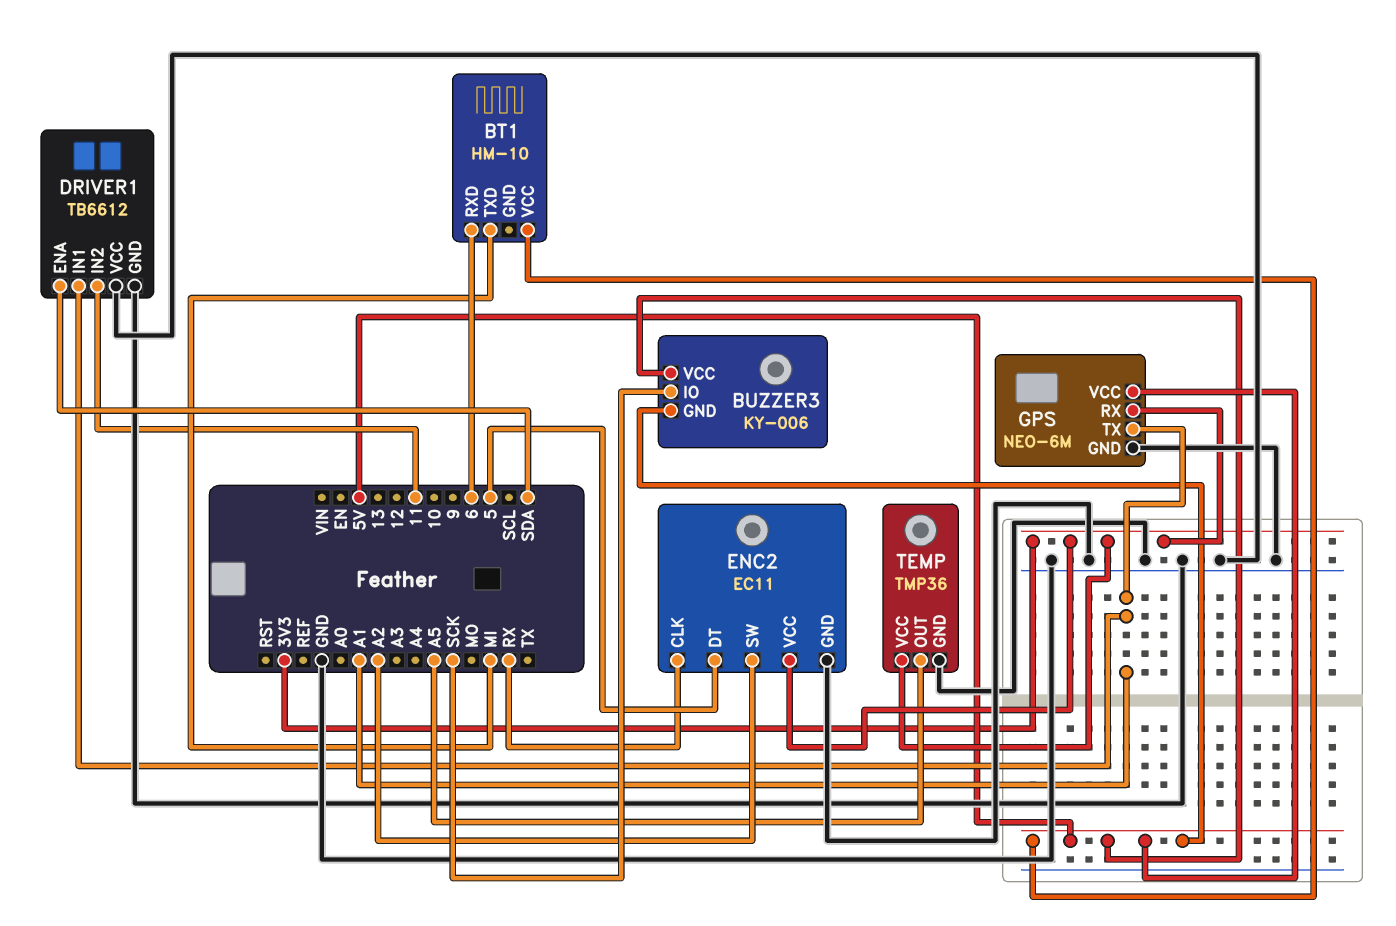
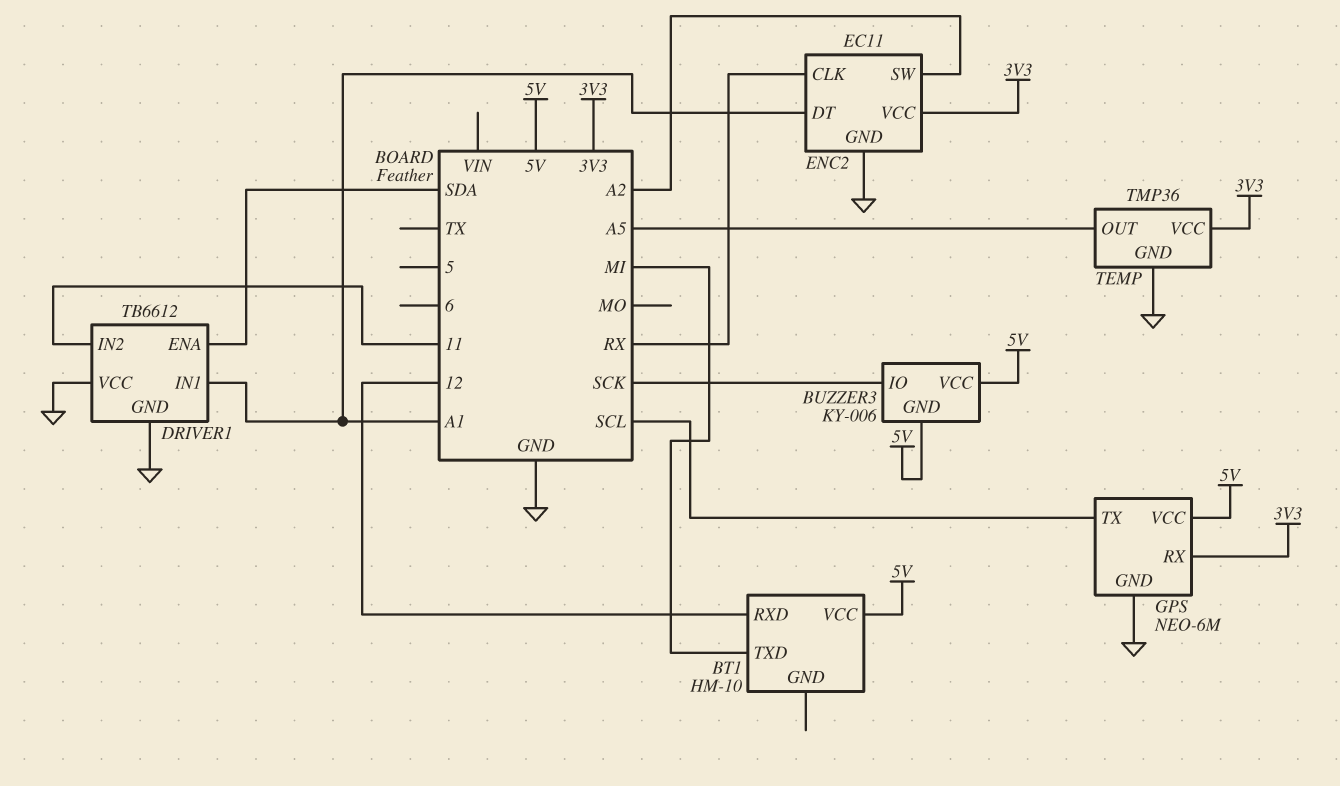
BT1 pin RXD: 6 -> 12
ENC2 pin DT: 5 -> A1
GPS pin TX: A1 -> SCL

